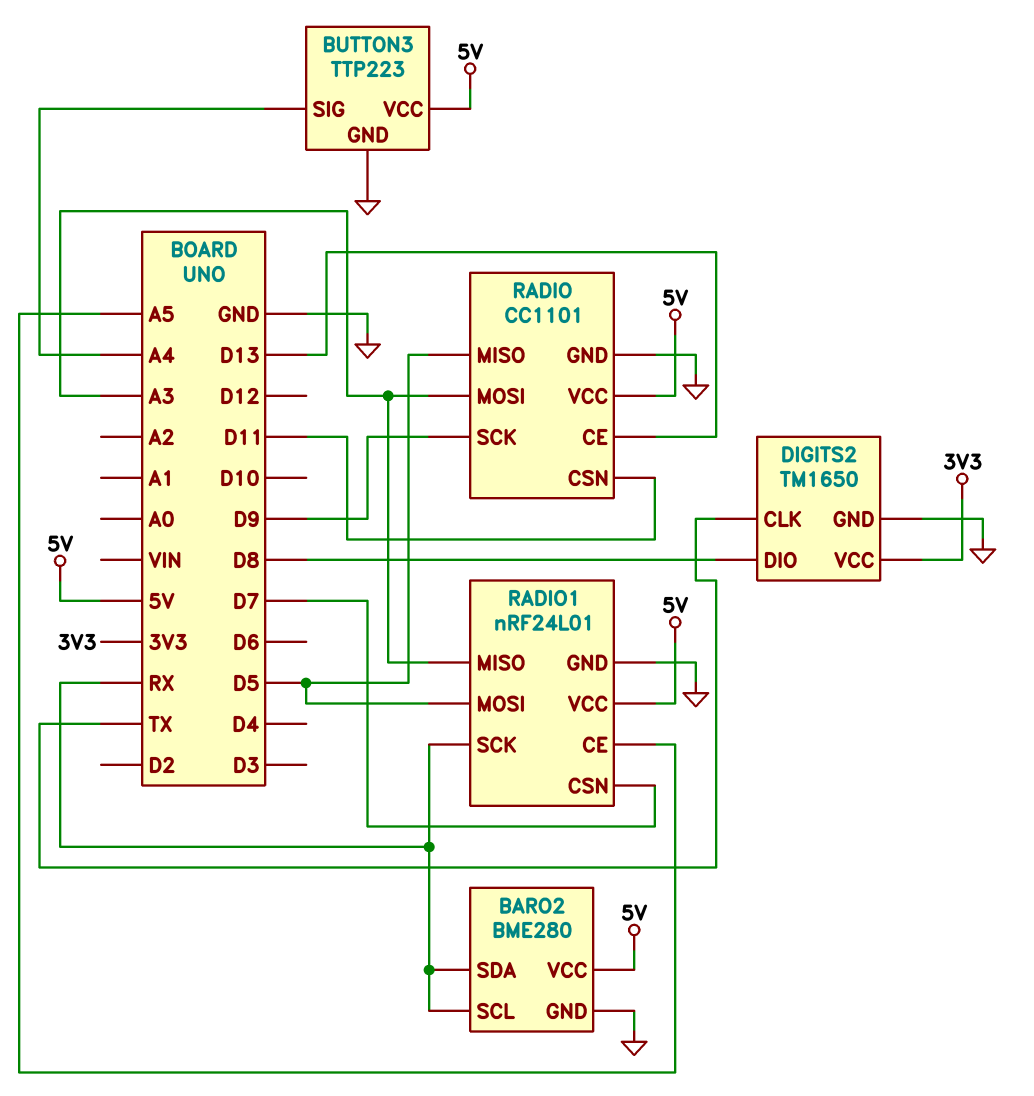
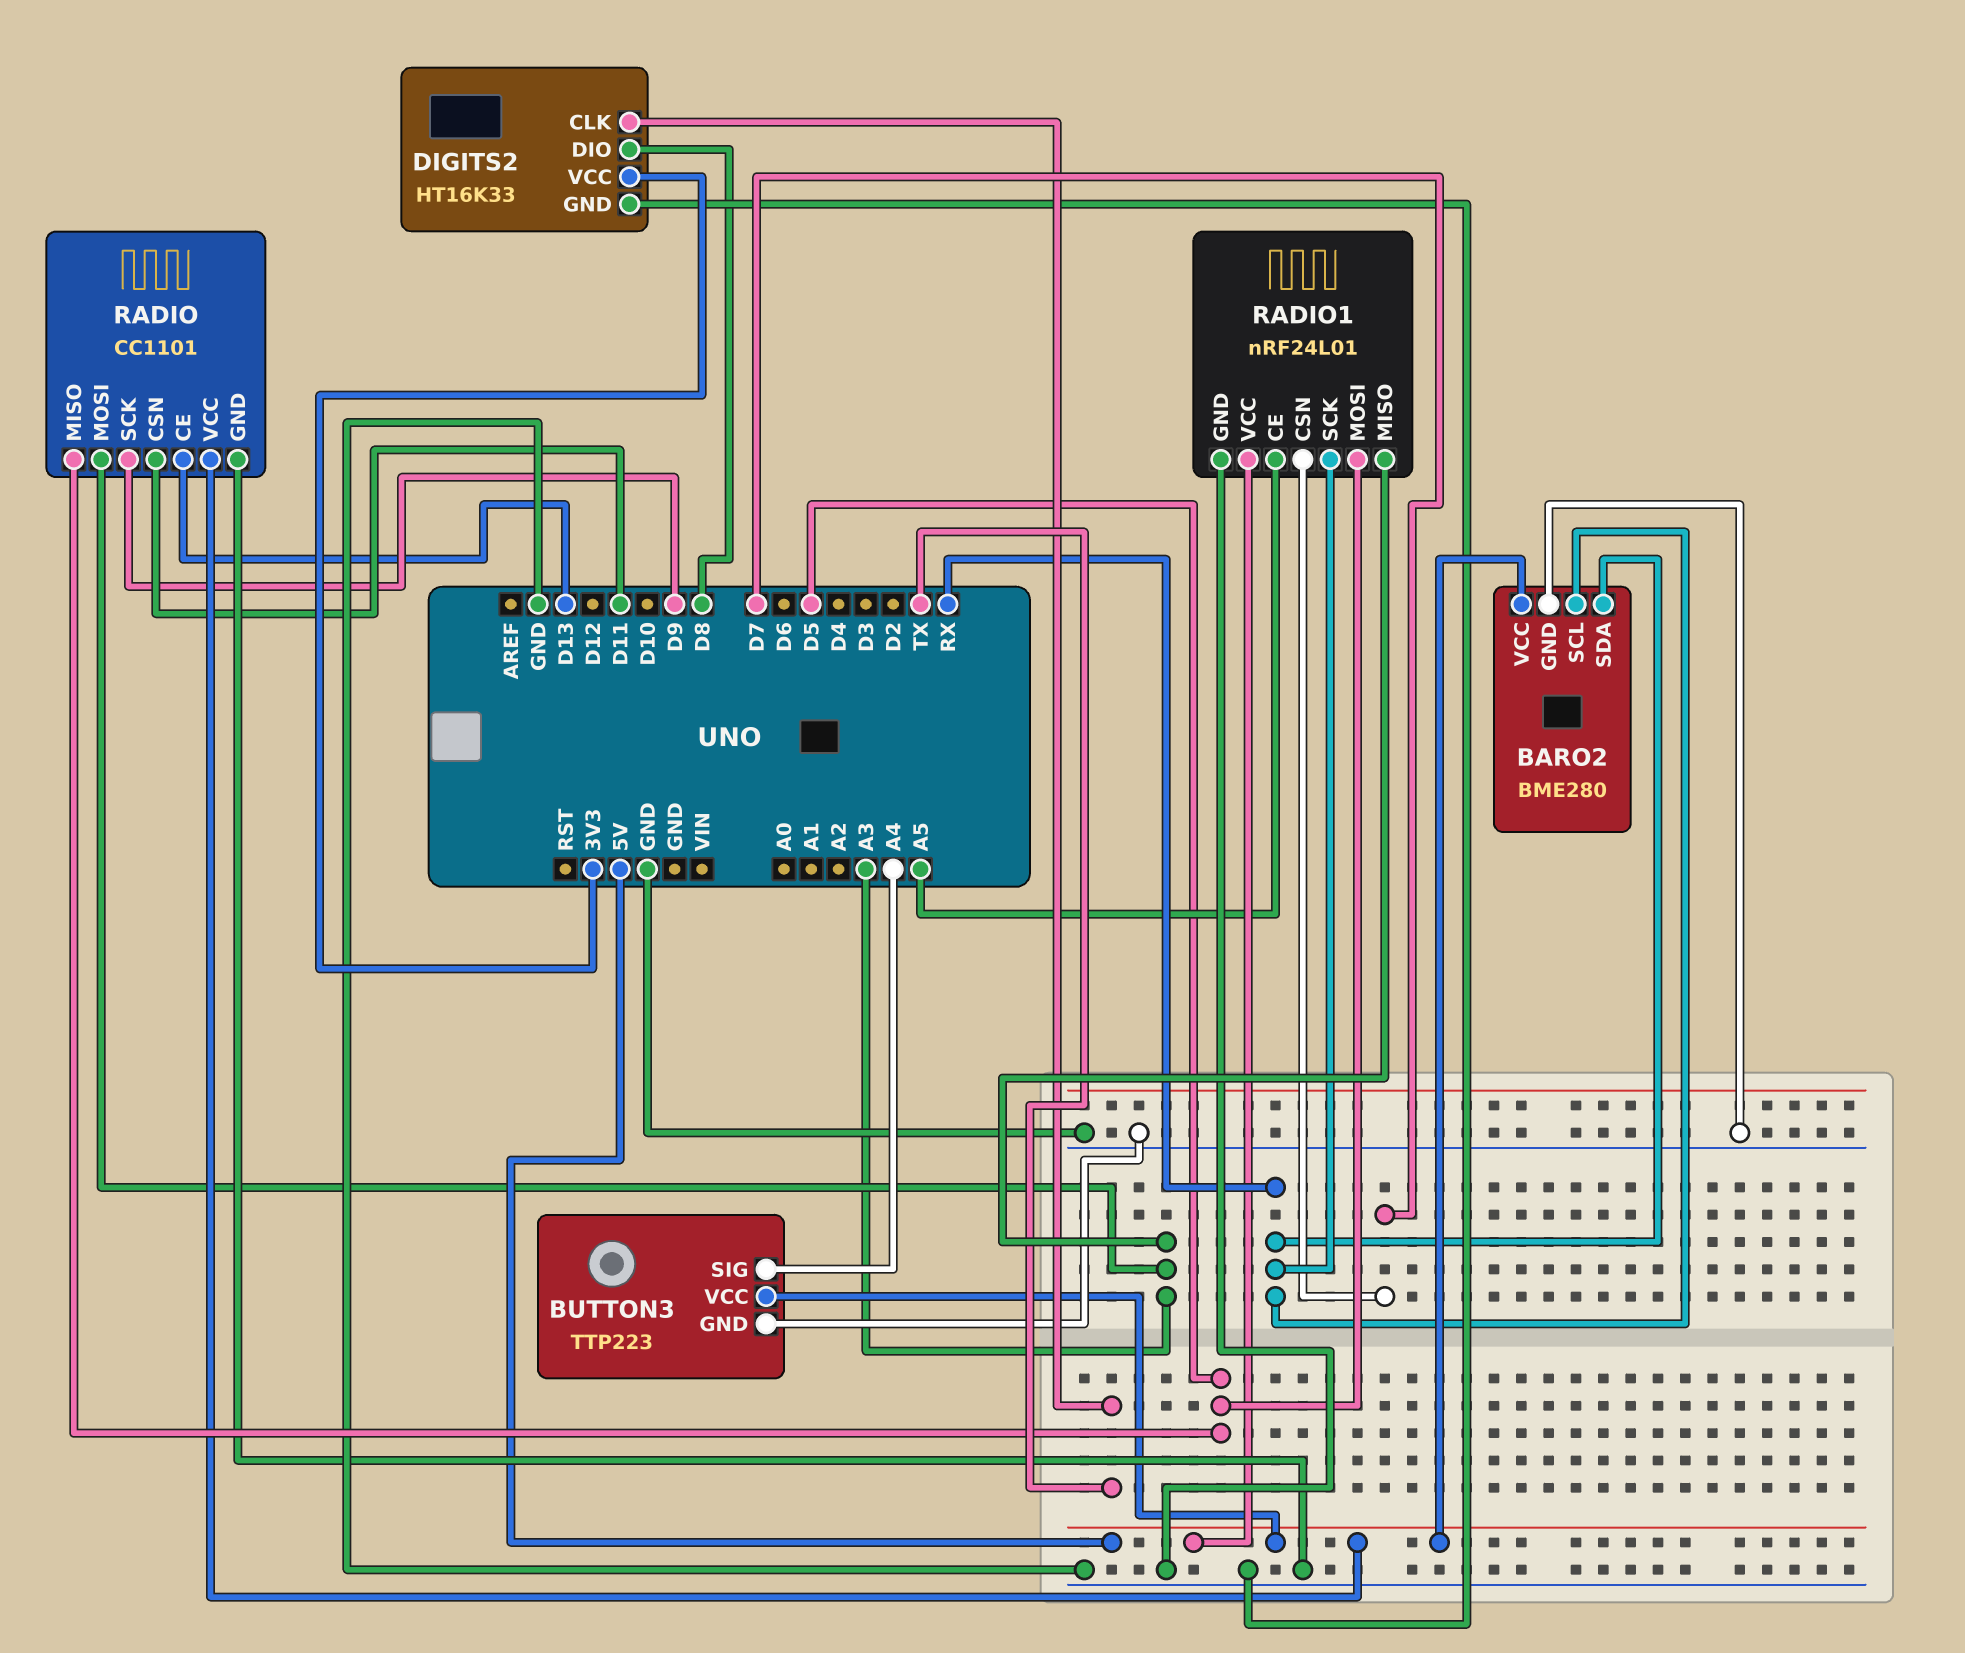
DIGITS2: TM1650 -> HT16K33

